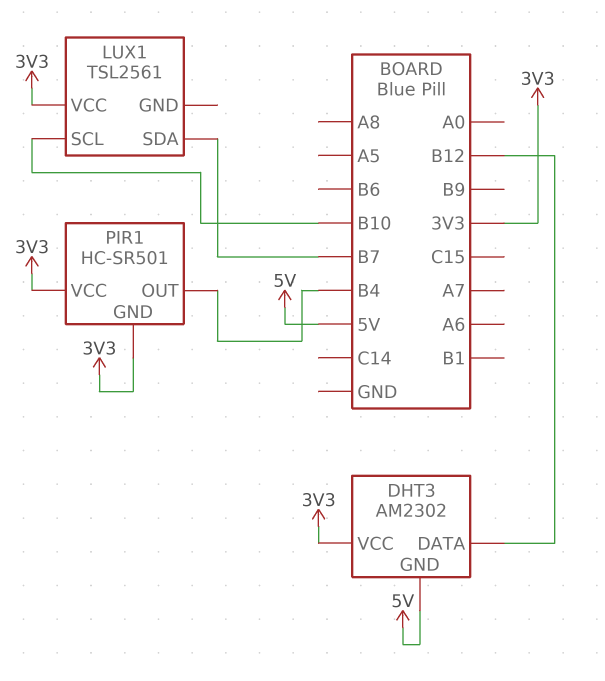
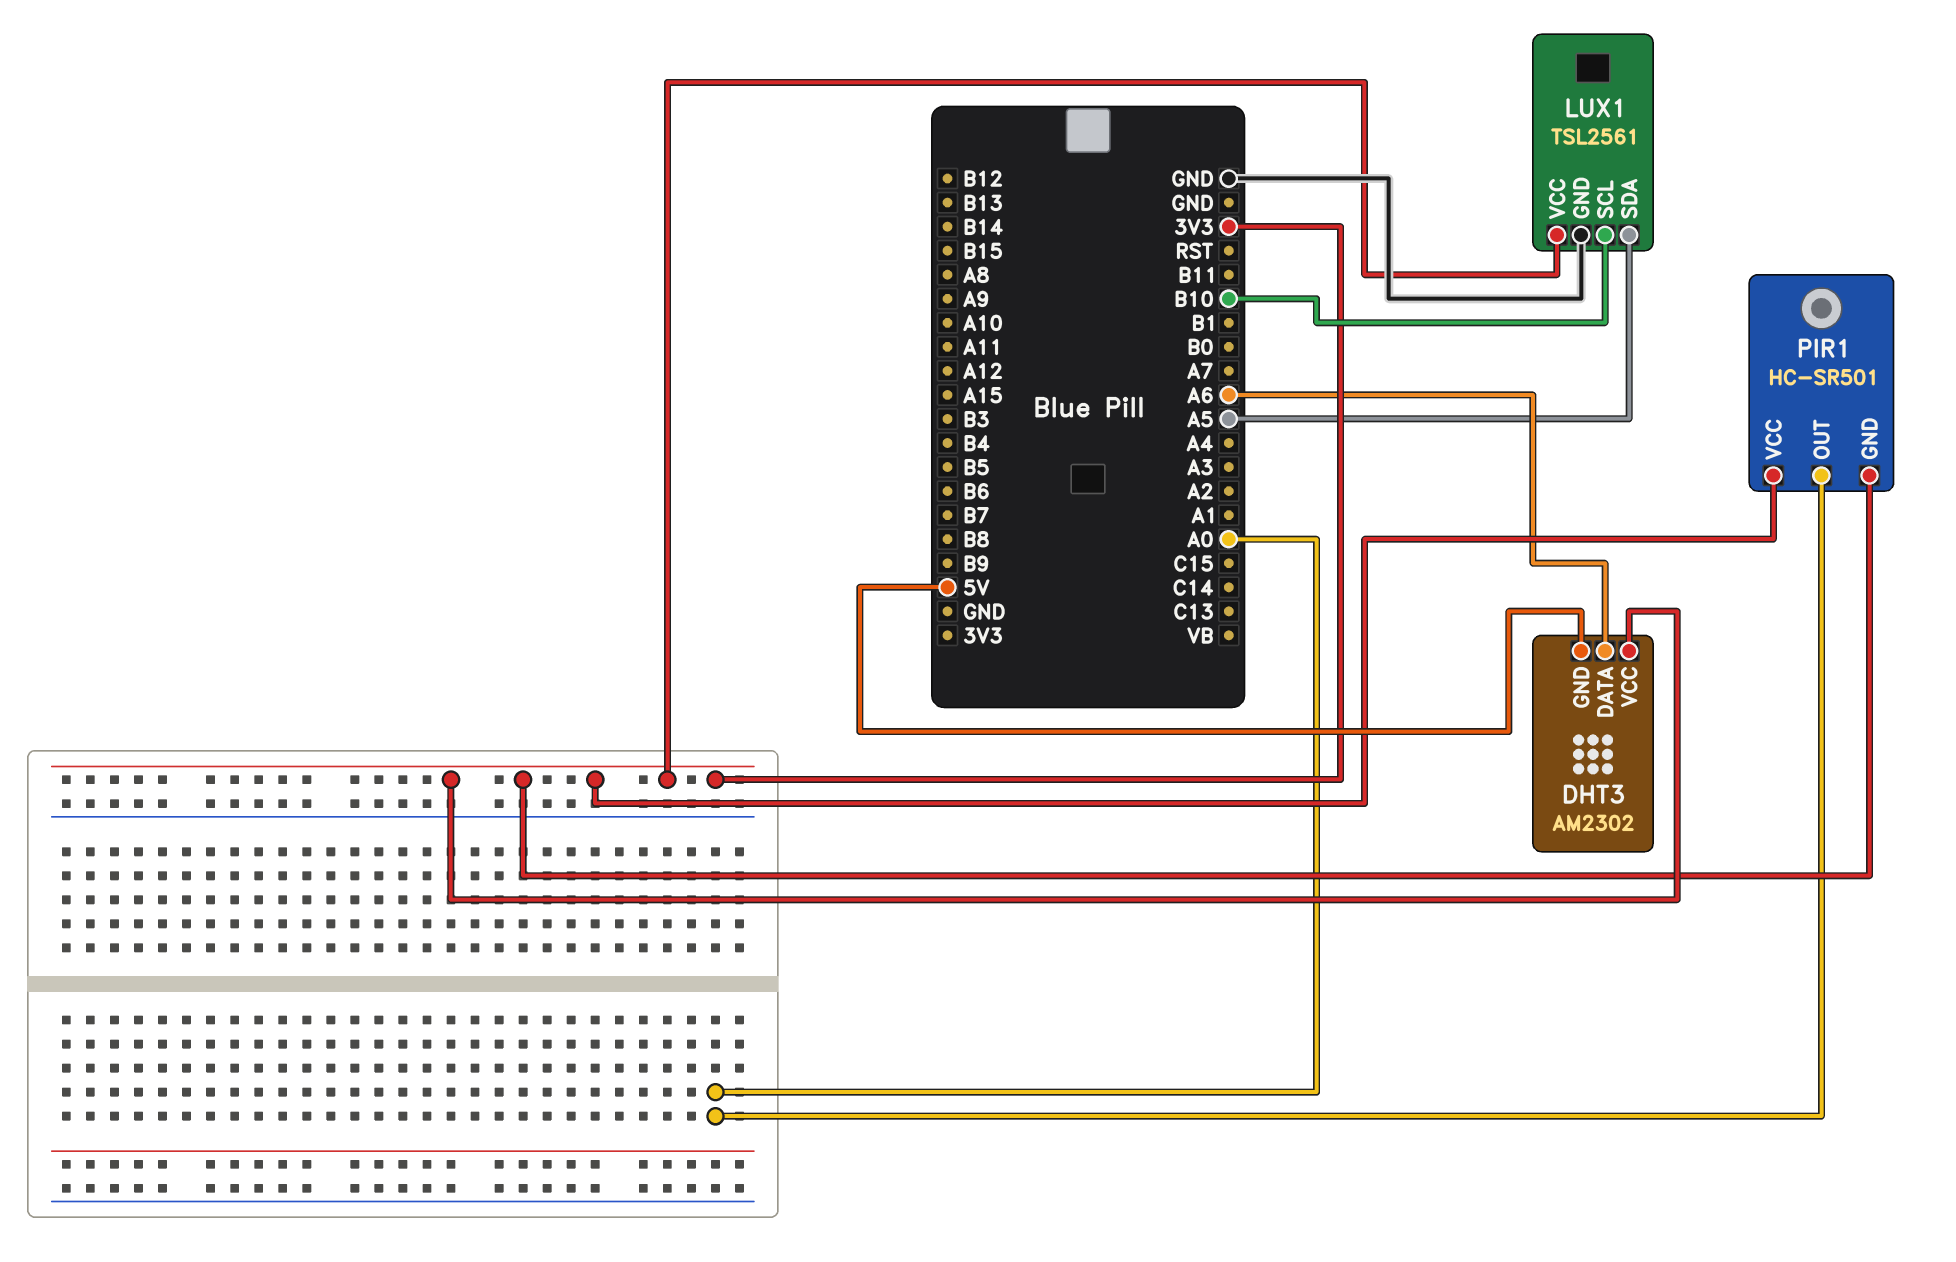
DHT3 pin DATA: B12 -> A6
LUX1 pin GND: none -> GND
LUX1 pin SDA: B7 -> A5
PIR1 pin OUT: B4 -> A0

